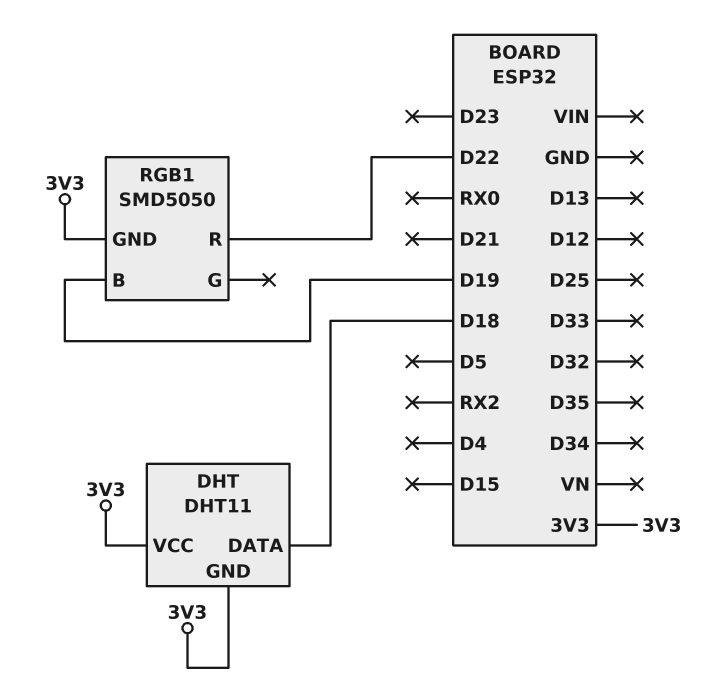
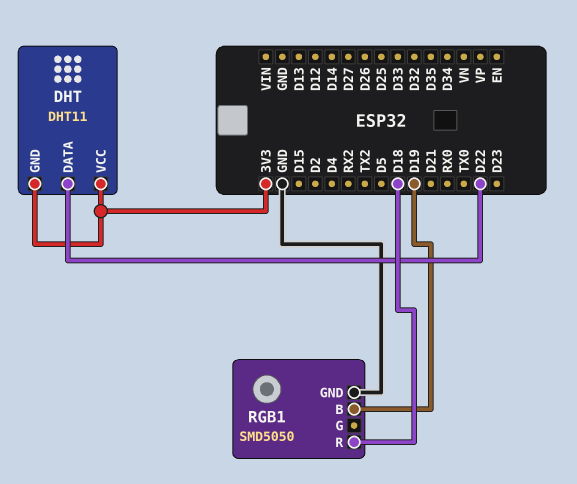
DHT pin DATA: D18 -> D22
RGB1 pin GND: 3V3 -> GND
RGB1 pin R: D22 -> D18

